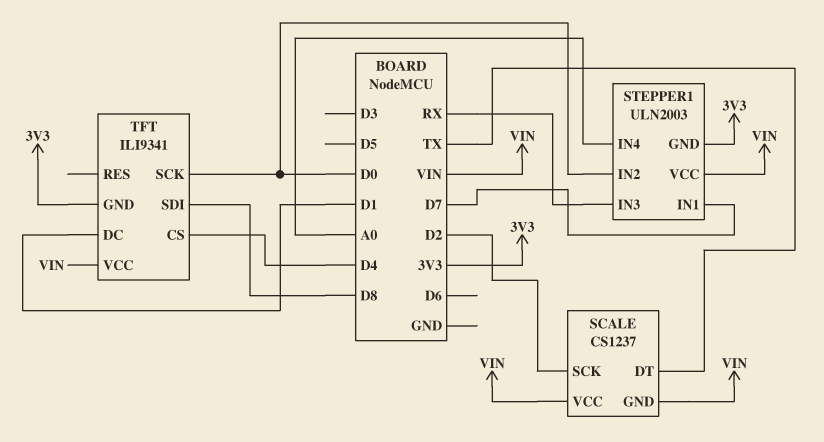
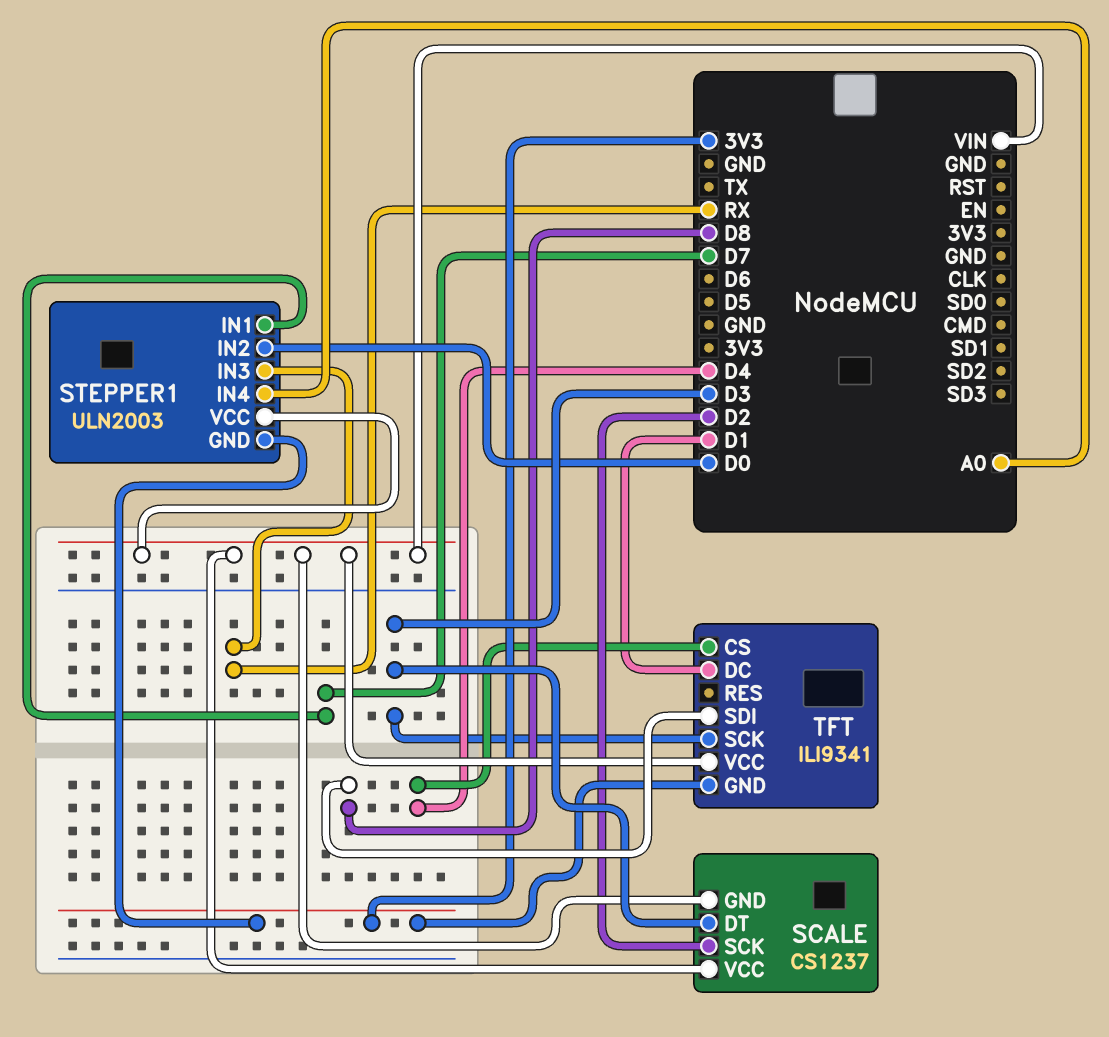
SCALE pin DT: TX -> D3
TFT pin SCK: D0 -> D3

